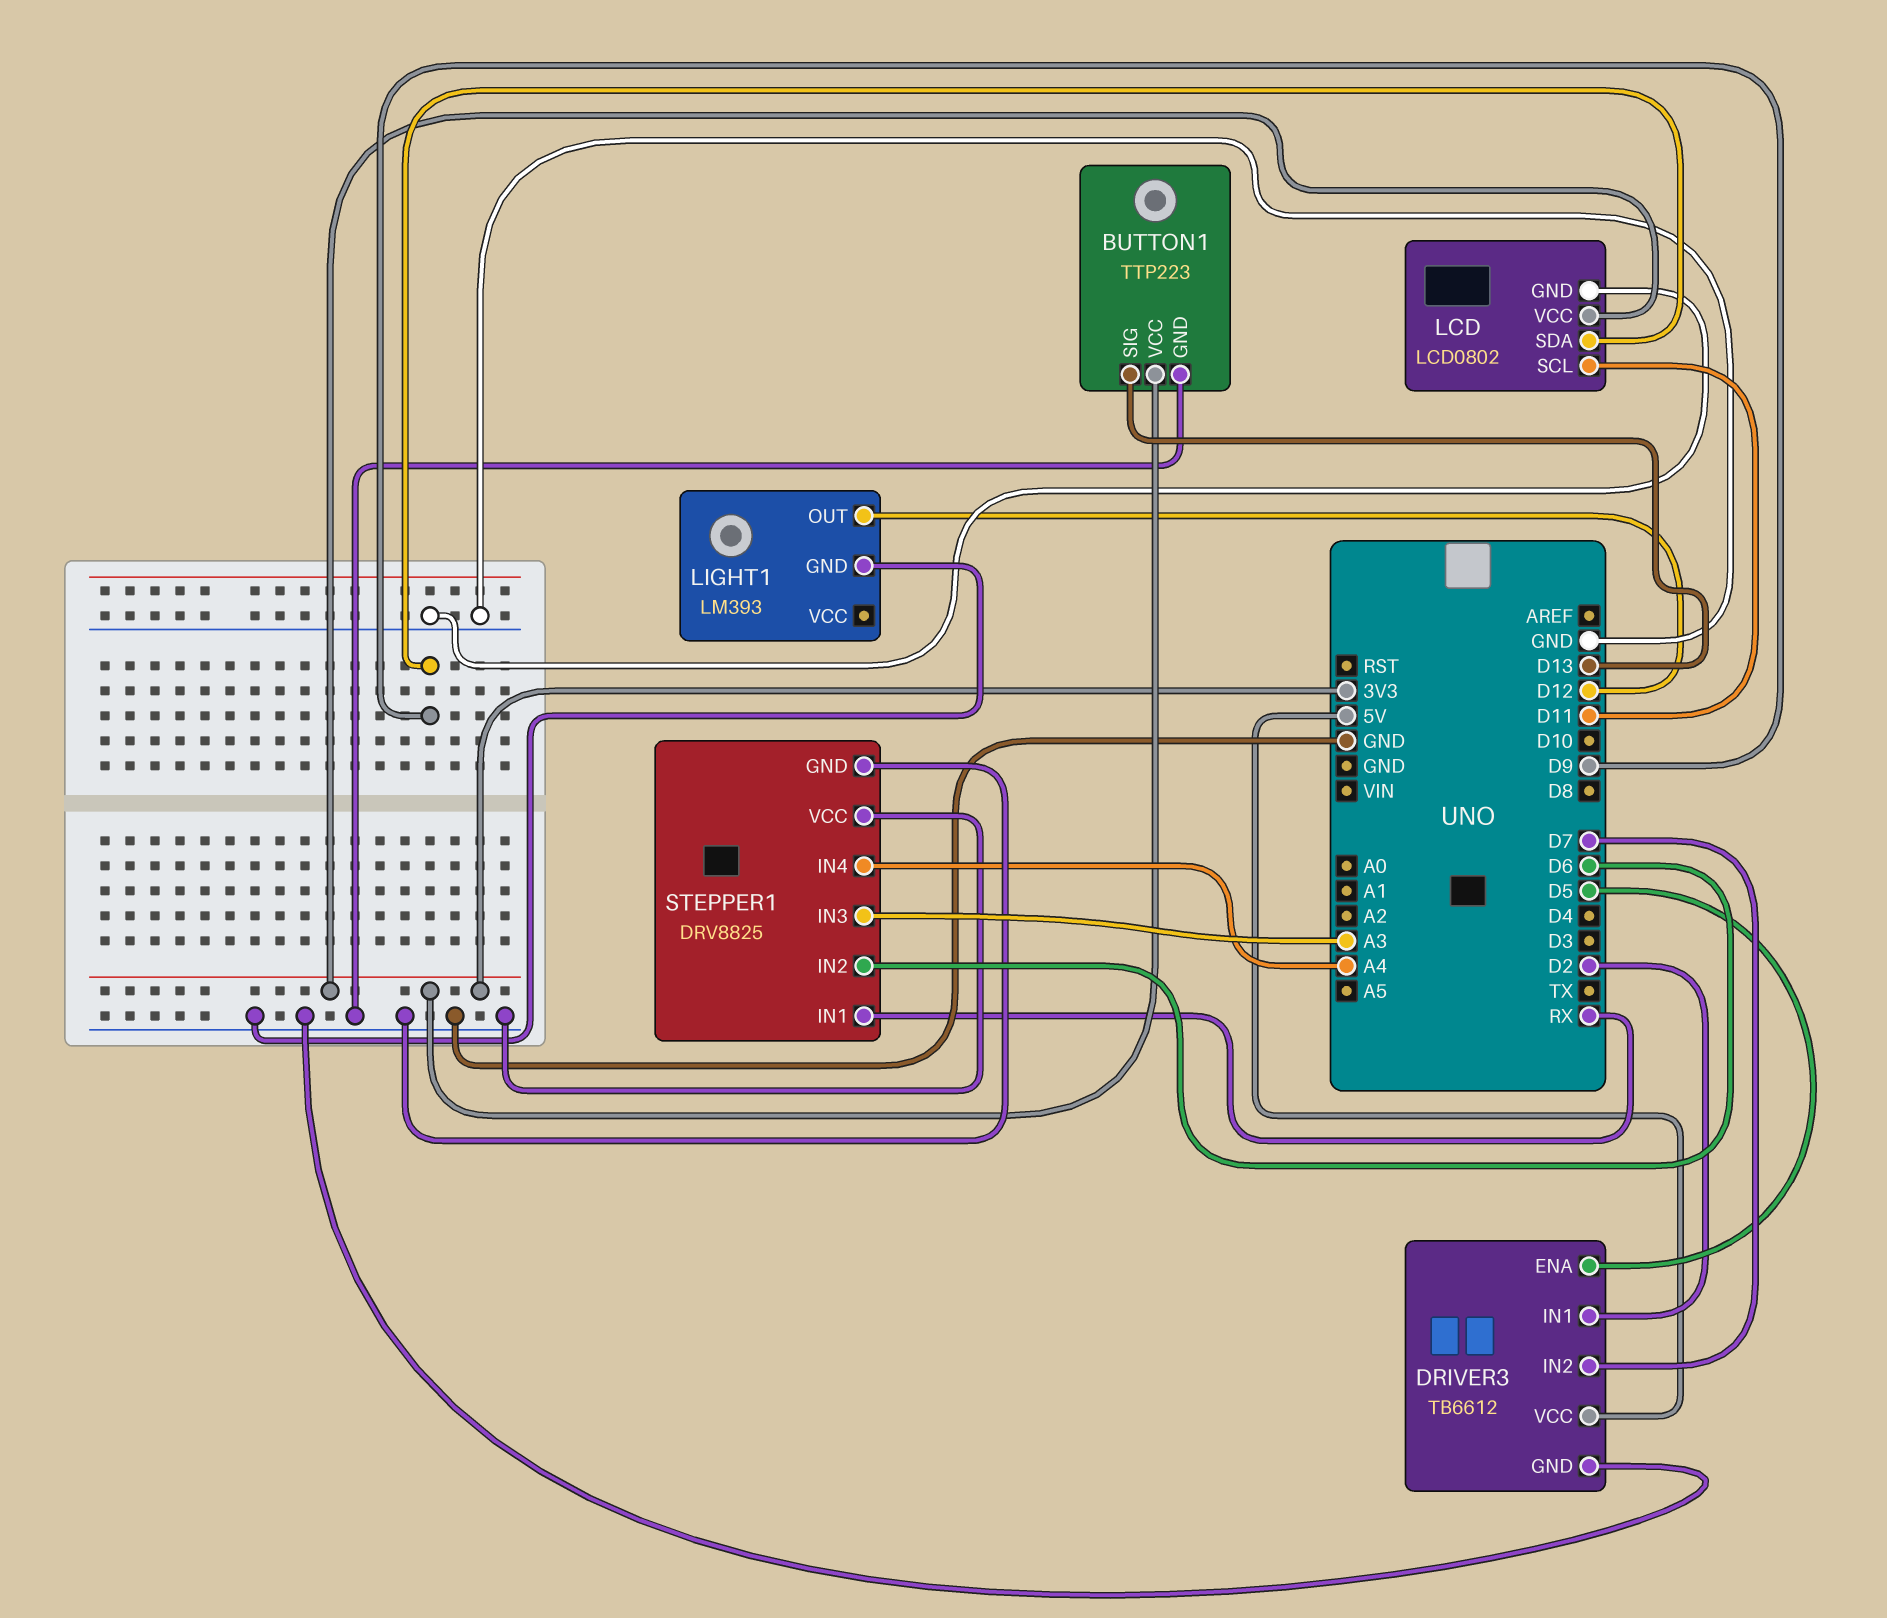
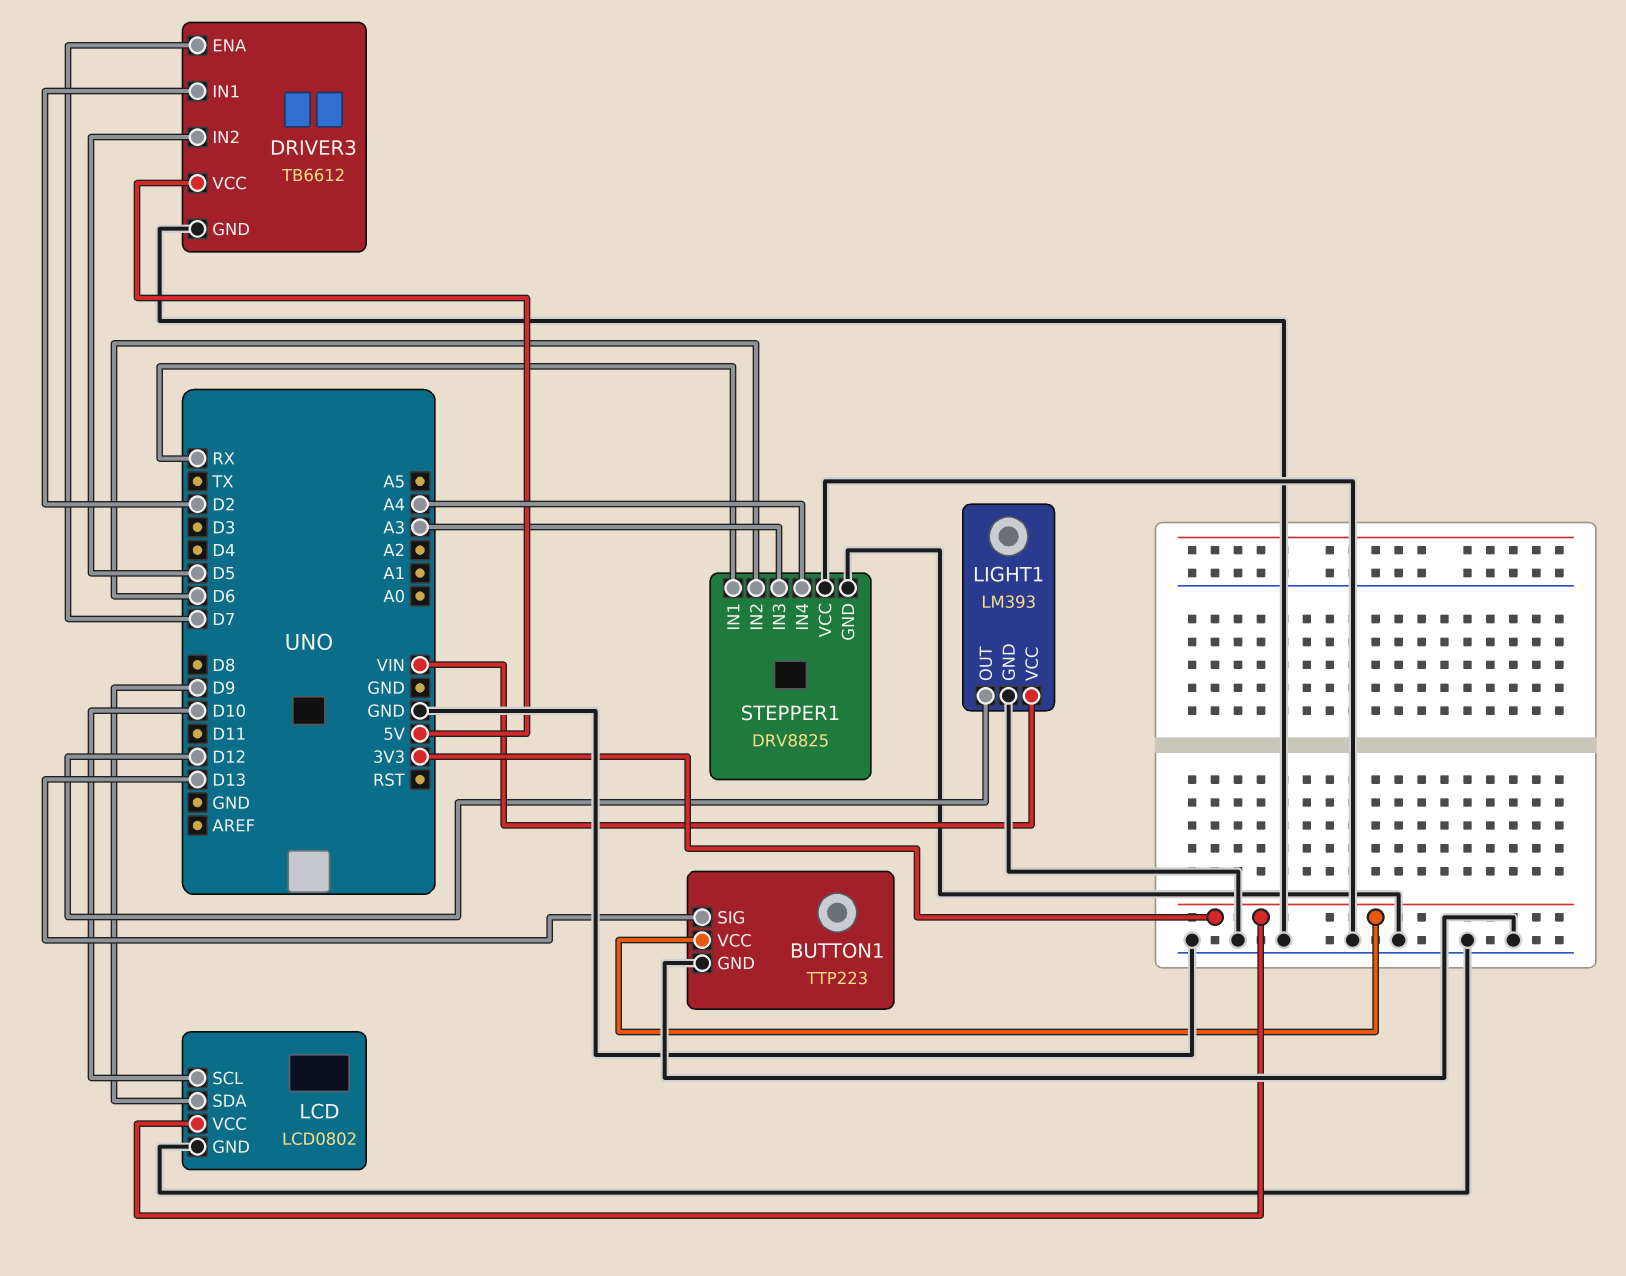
DRIVER3 pin ENA: D5 -> D7
DRIVER3 pin IN2: D7 -> D5
LCD pin SCL: D11 -> D10
LIGHT1 pin VCC: none -> VIN

